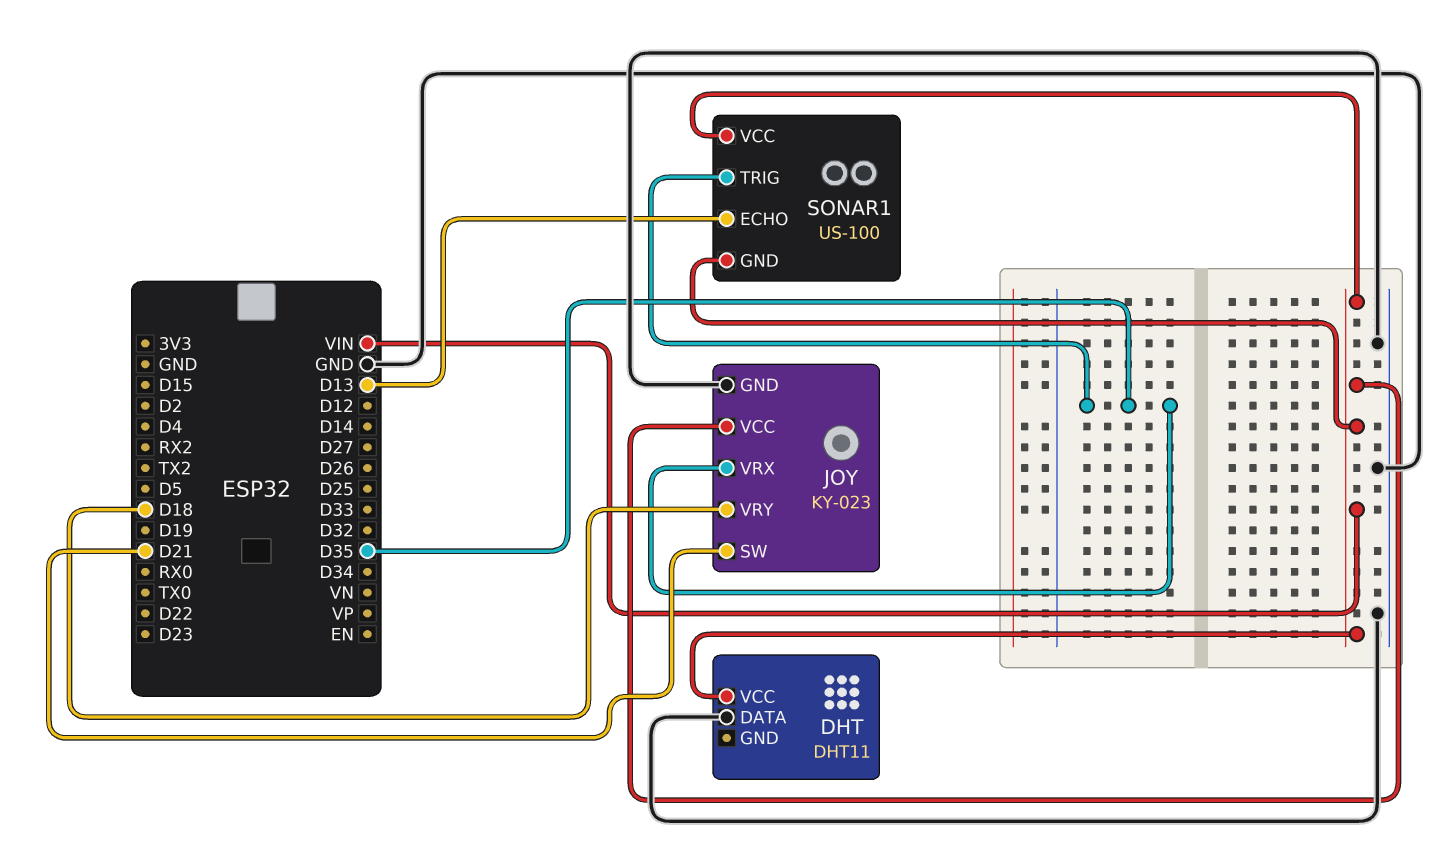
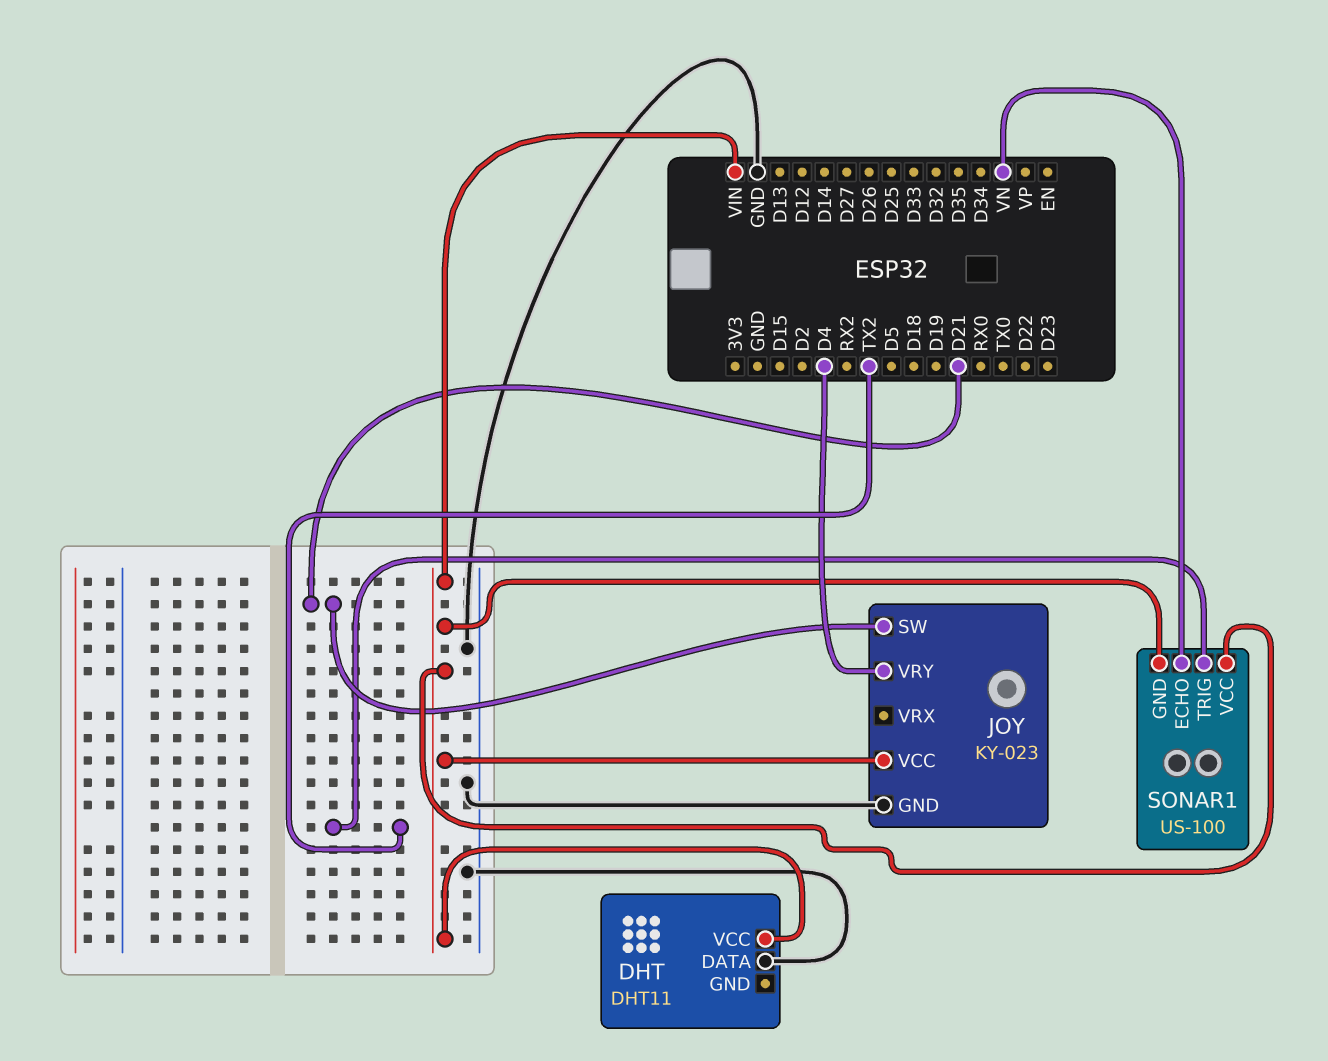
JOY pin VRX: D35 -> none
JOY pin VRY: D18 -> D4
SONAR1 pin ECHO: D13 -> VN
SONAR1 pin TRIG: D35 -> TX2

